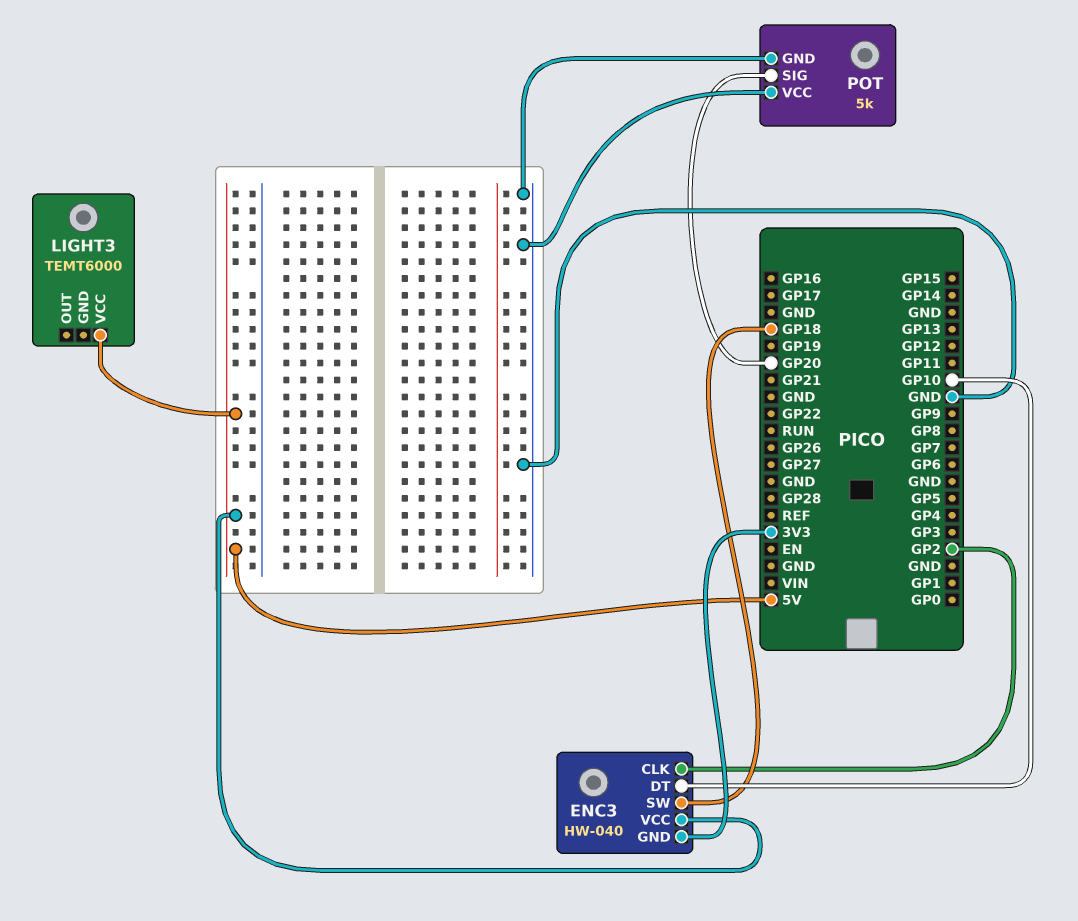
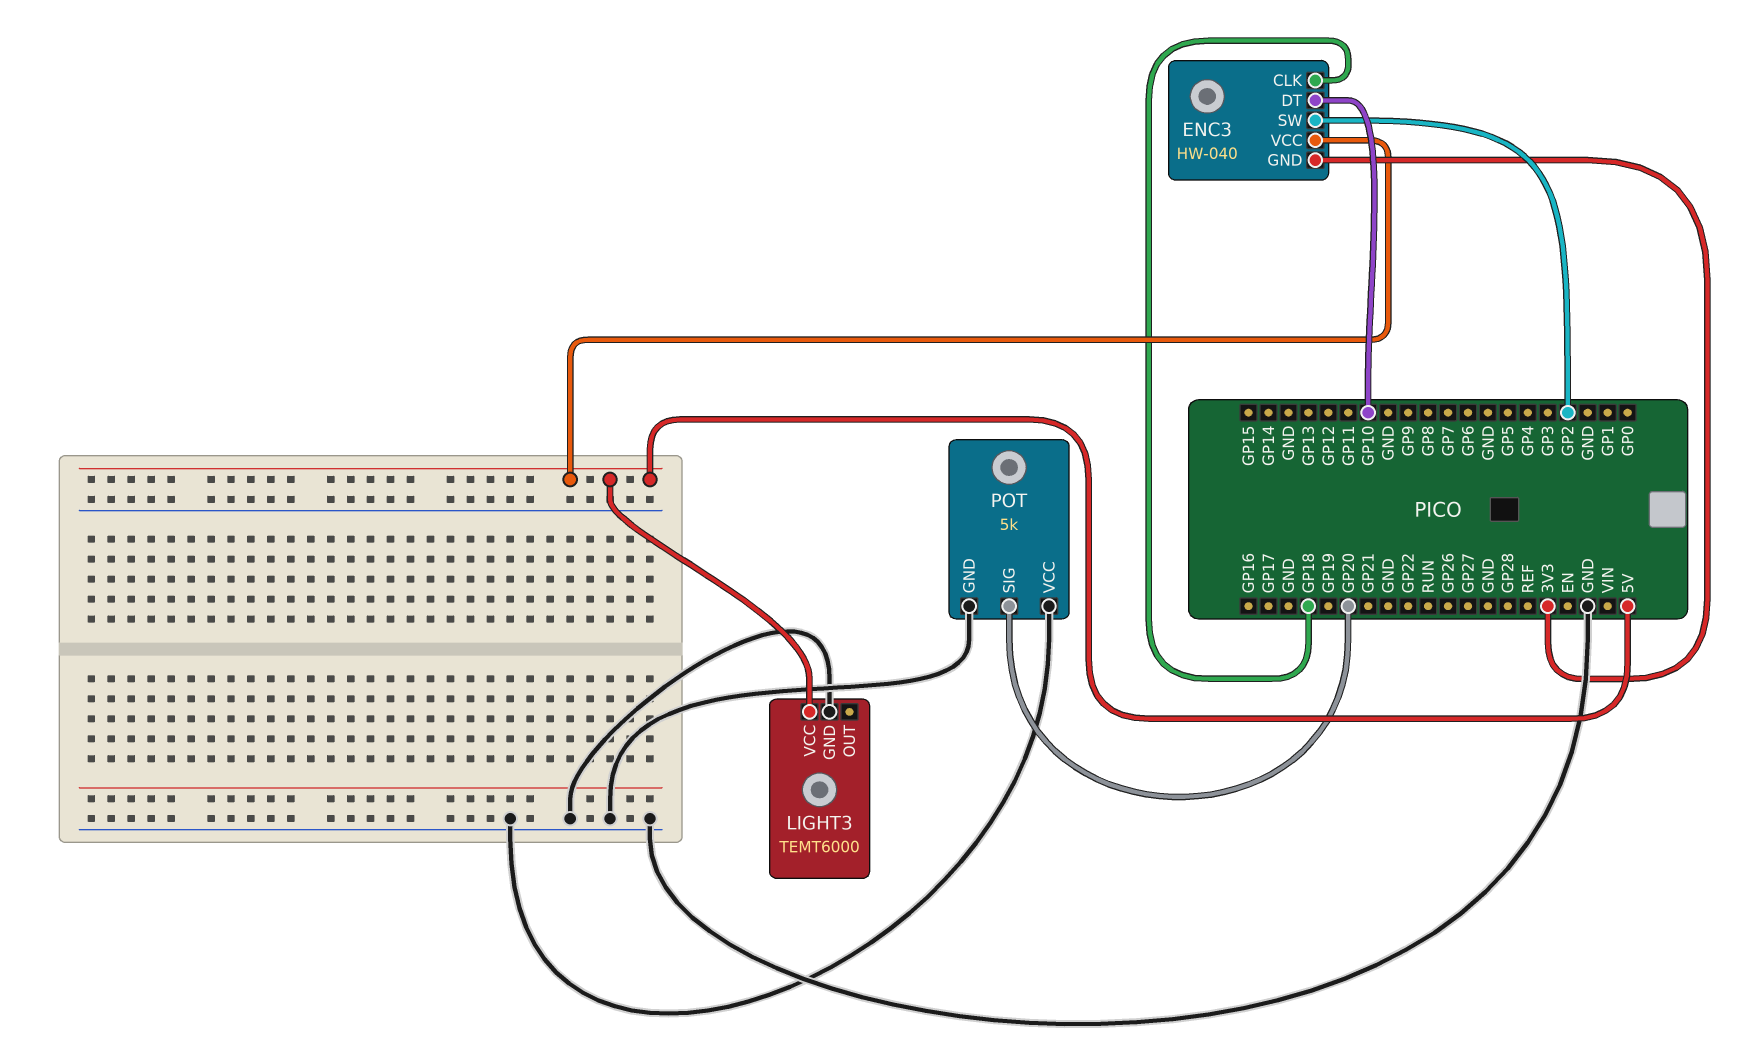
ENC3 pin CLK: GP2 -> GP18
ENC3 pin SW: GP18 -> GP2
LIGHT3 pin GND: none -> GND

